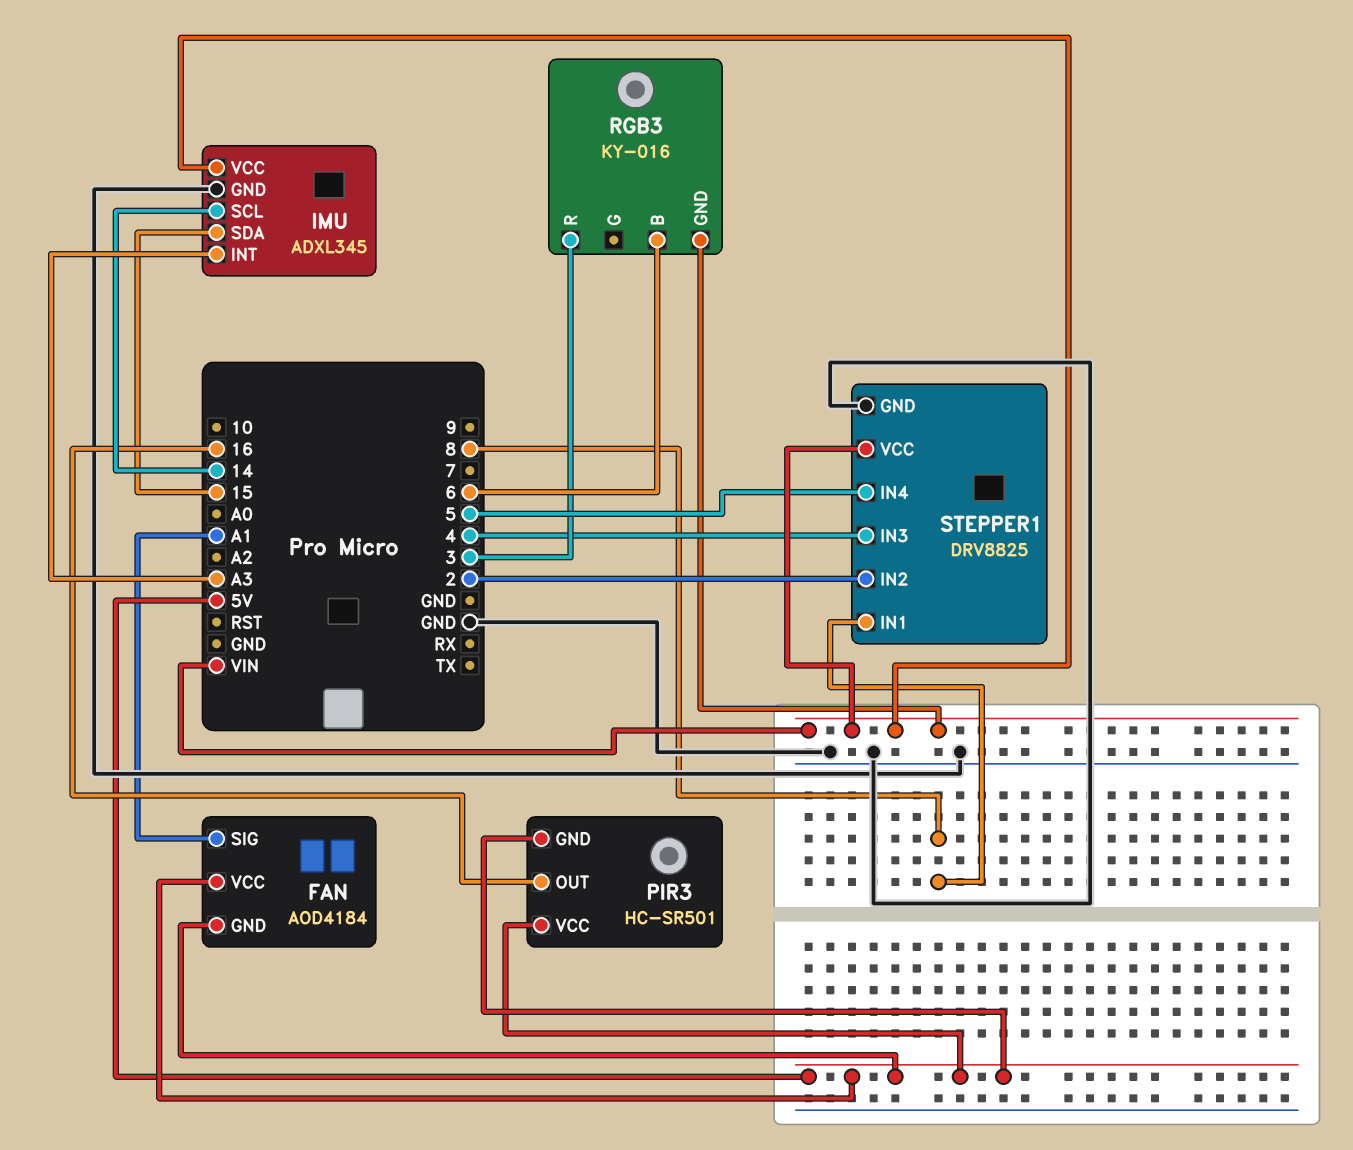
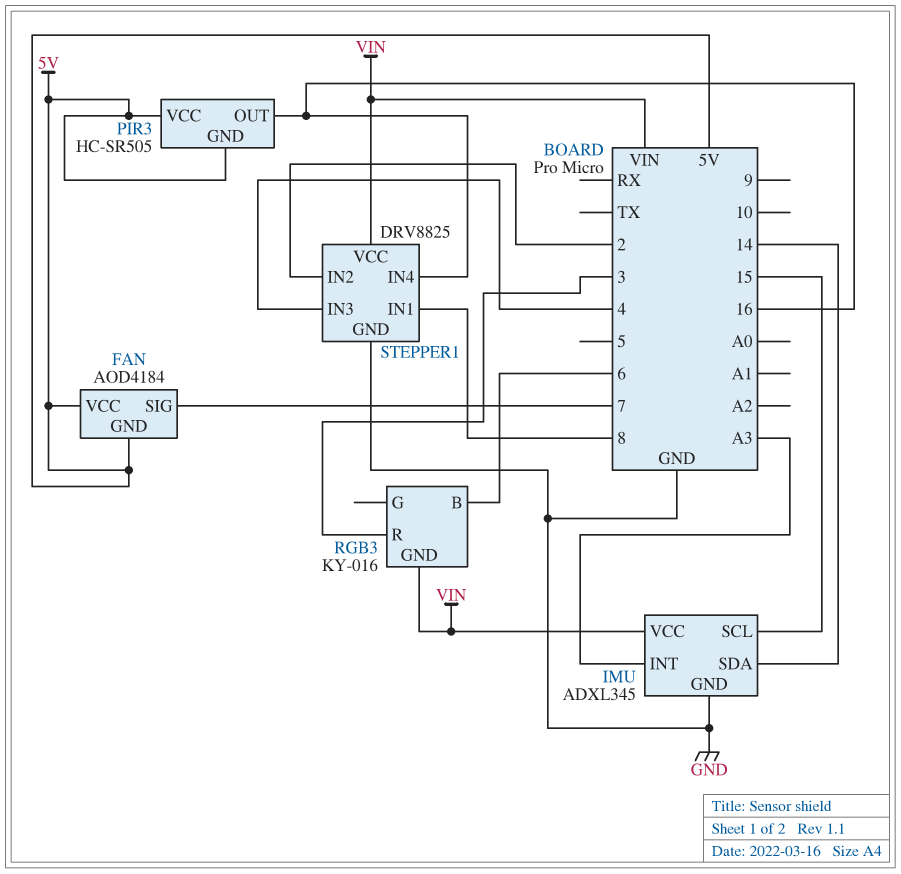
FAN pin SIG: A1 -> 7
IMU pin SCL: 14 -> 15
IMU pin SDA: 15 -> 14
PIR3: HC-SR501 -> HC-SR505
STEPPER1 pin IN4: 5 -> 16

